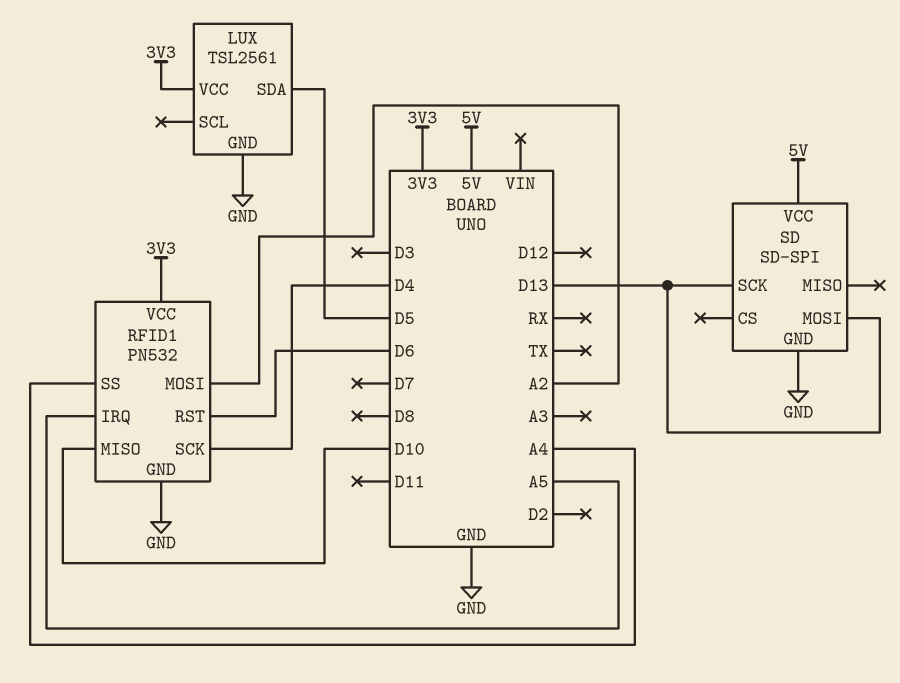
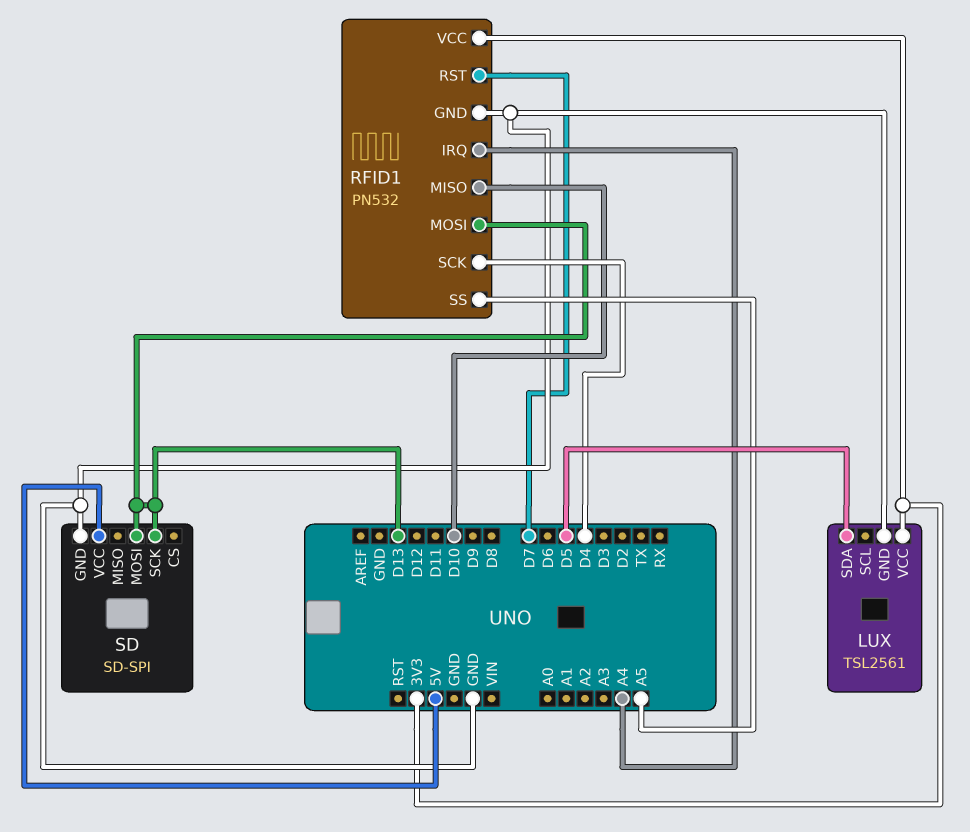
RFID1 pin IRQ: A5 -> A4
RFID1 pin MOSI: A2 -> D13
RFID1 pin RST: D6 -> D7
RFID1 pin SS: A4 -> A5

